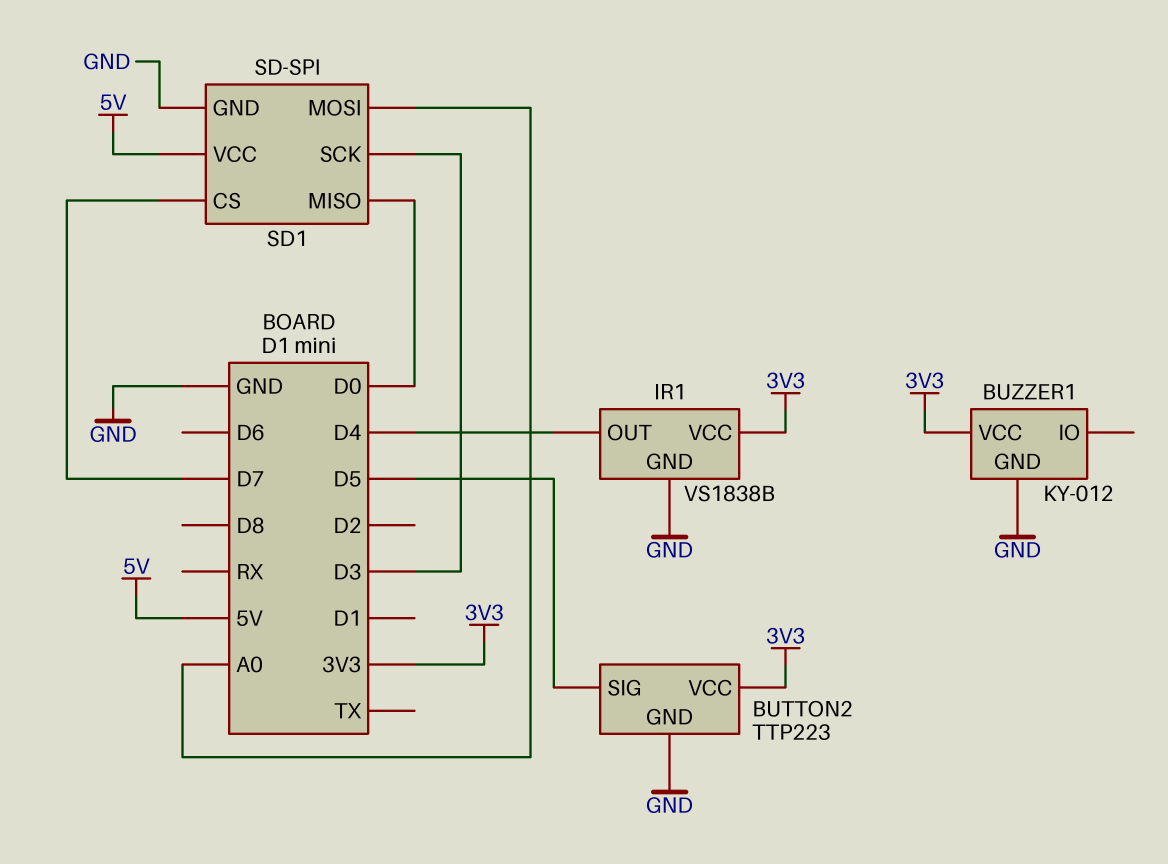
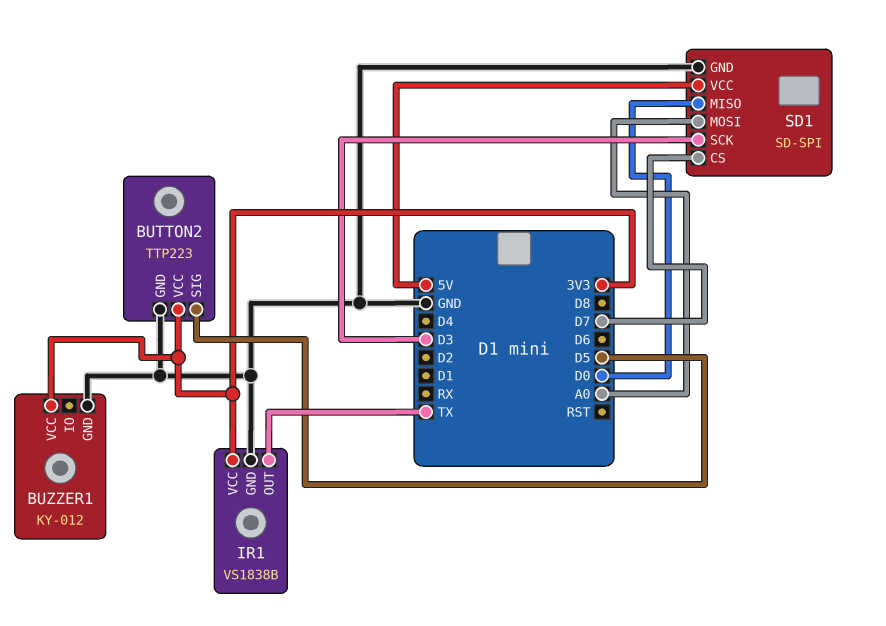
IR1 pin OUT: D4 -> TX

